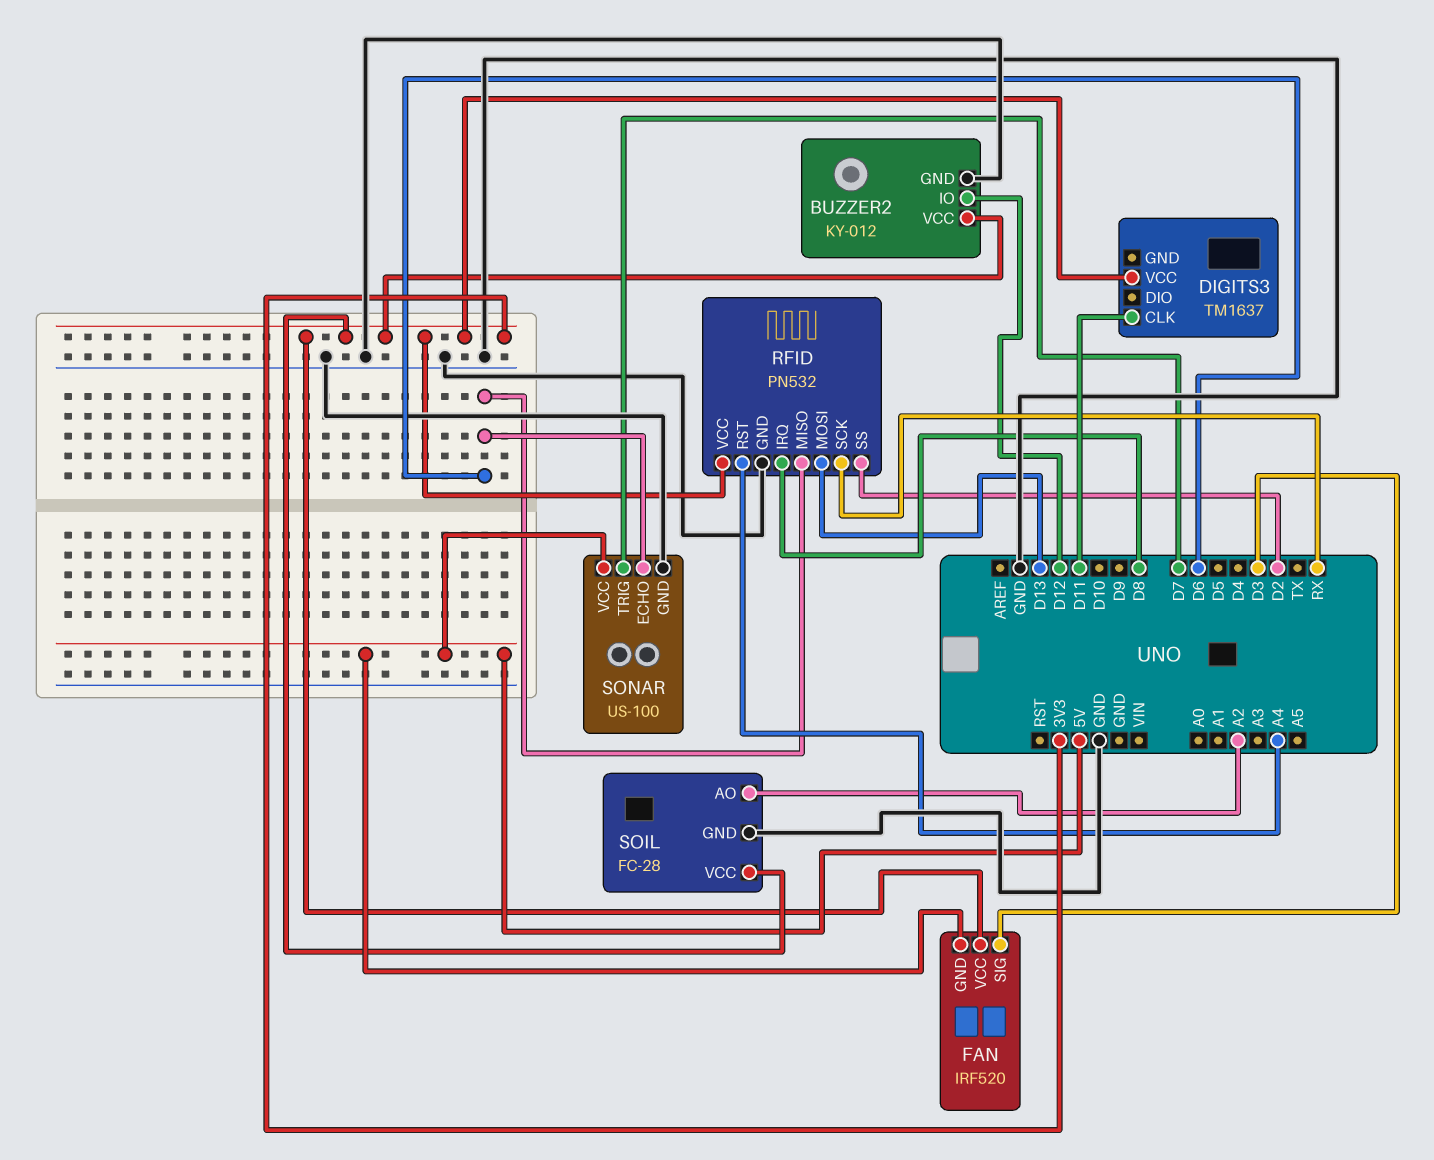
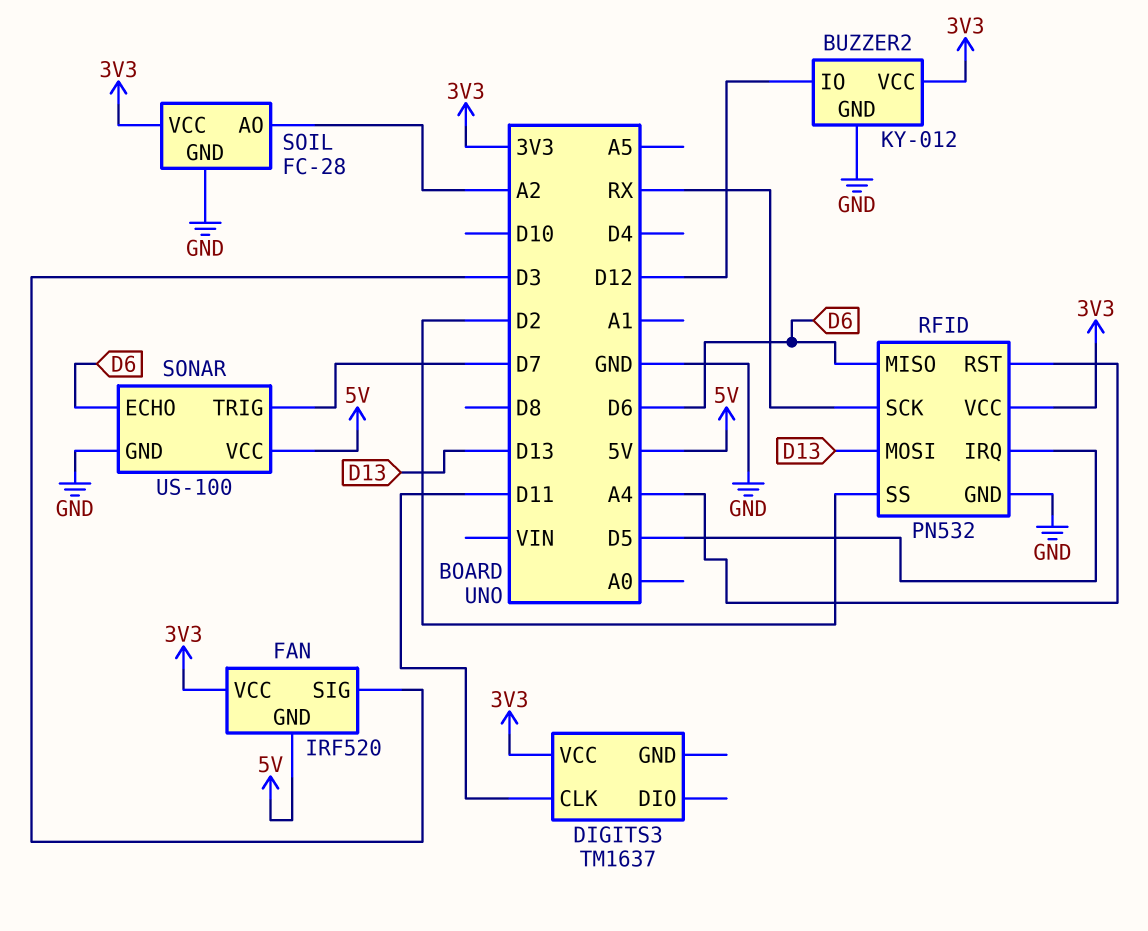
RFID pin IRQ: D8 -> D5

